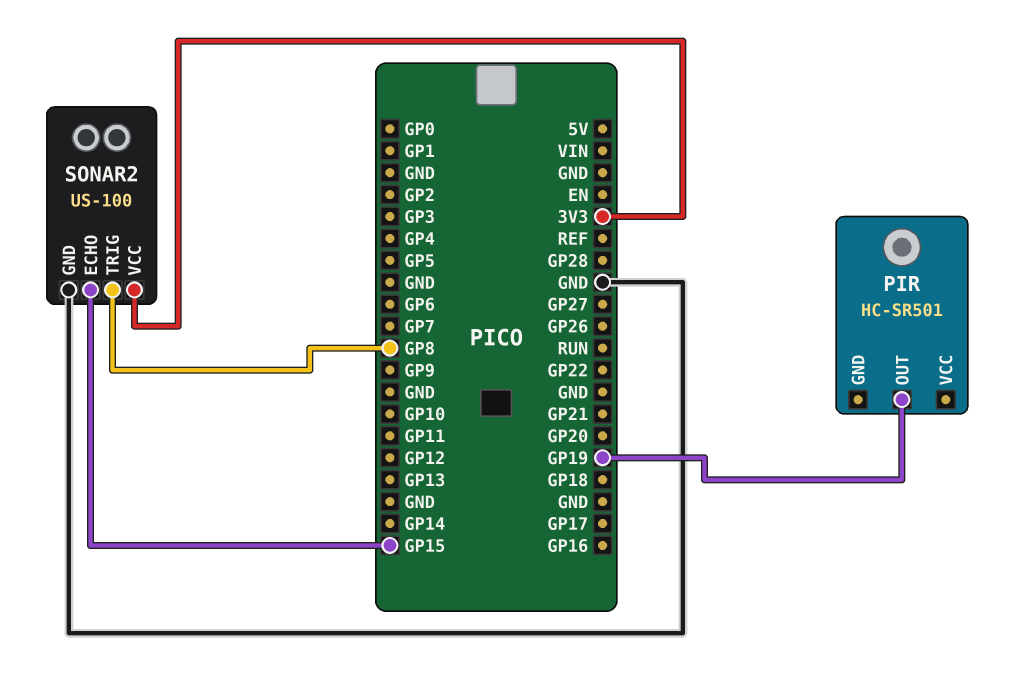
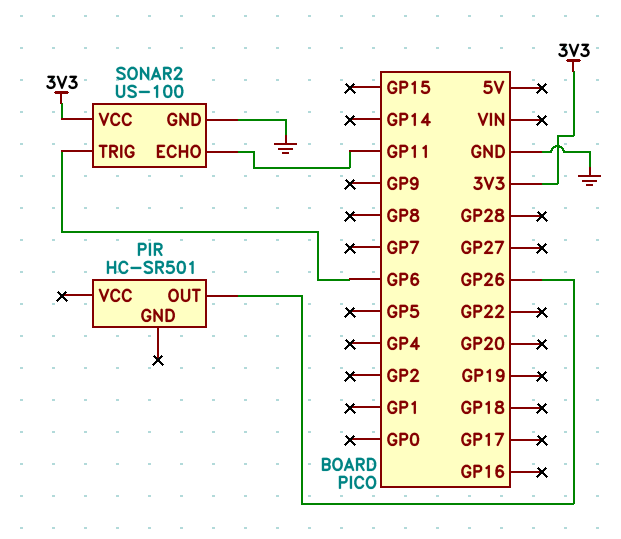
PIR pin OUT: GP19 -> GP26
SONAR2 pin ECHO: GP15 -> GP11
SONAR2 pin TRIG: GP8 -> GP6

